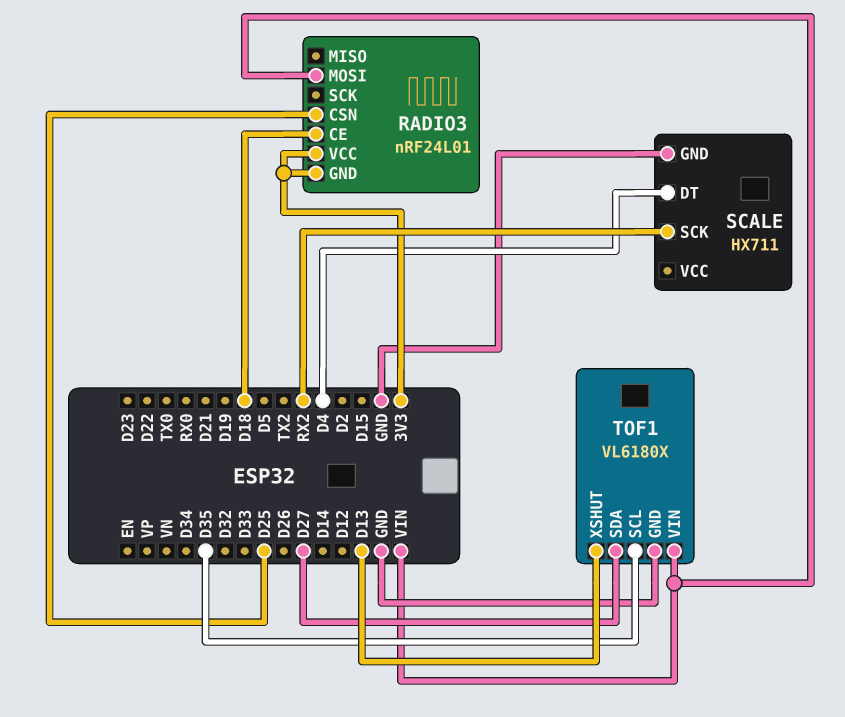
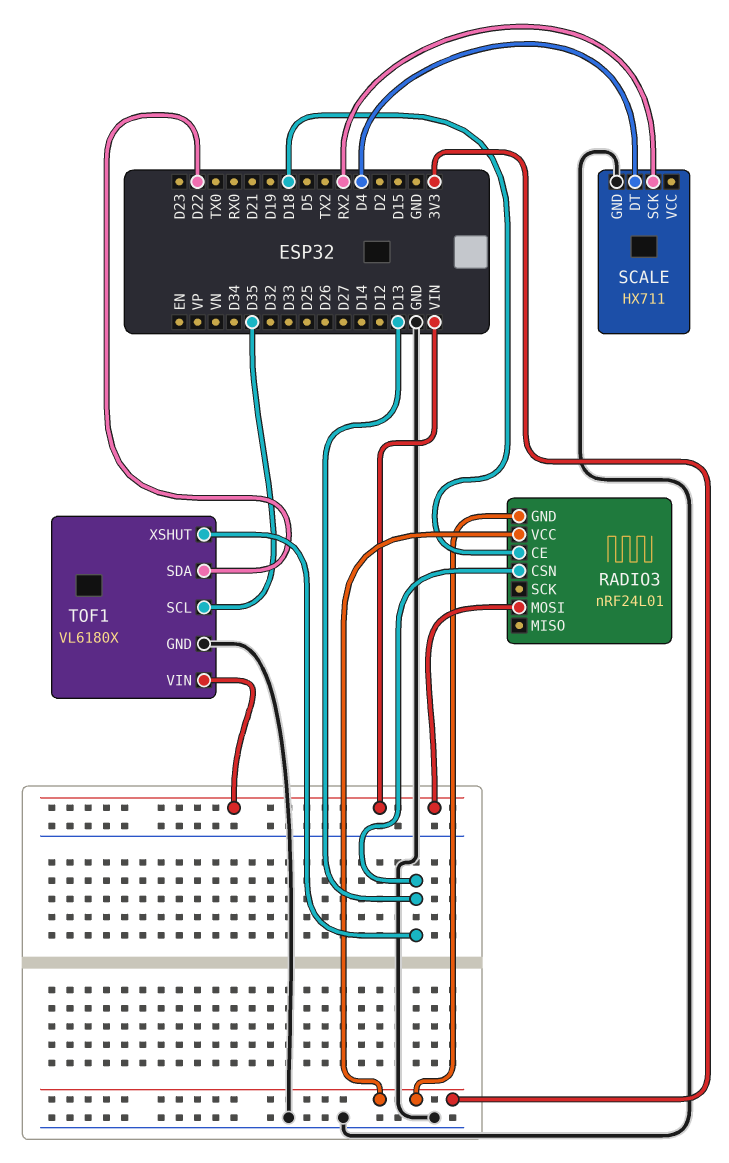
RADIO3 pin CSN: D25 -> D13
TOF1 pin SDA: D27 -> D22

